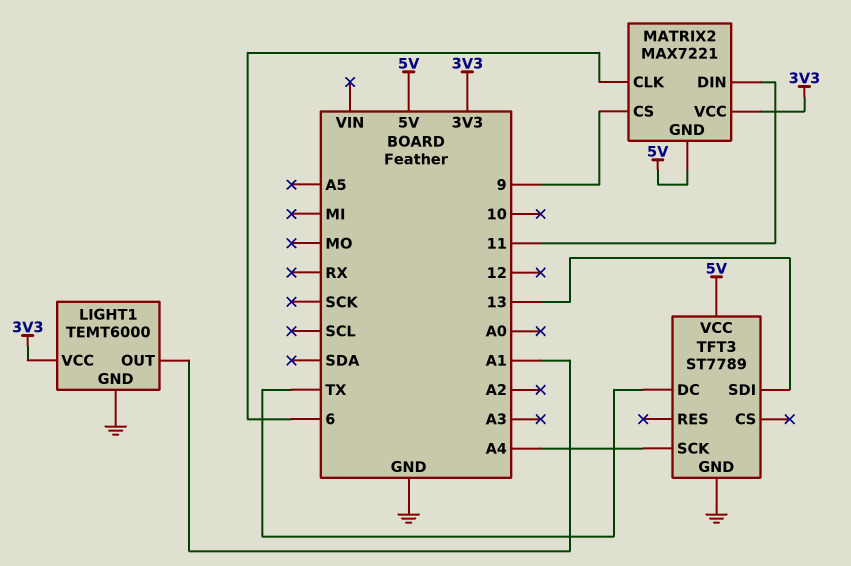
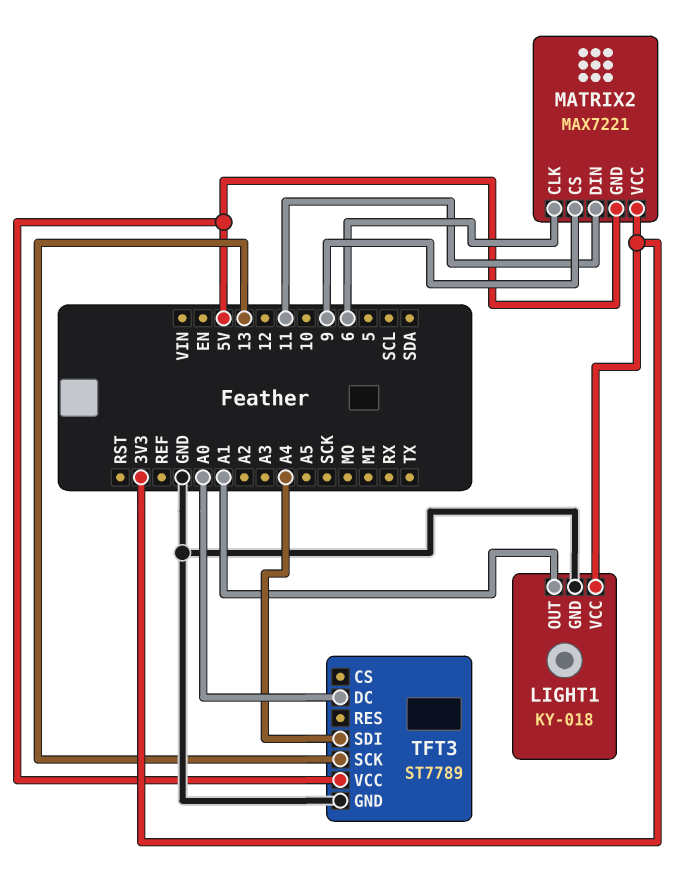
LIGHT1: TEMT6000 -> KY-018
TFT3 pin DC: TX -> A0
TFT3 pin SCK: A4 -> 13
TFT3 pin SDI: 13 -> A4

